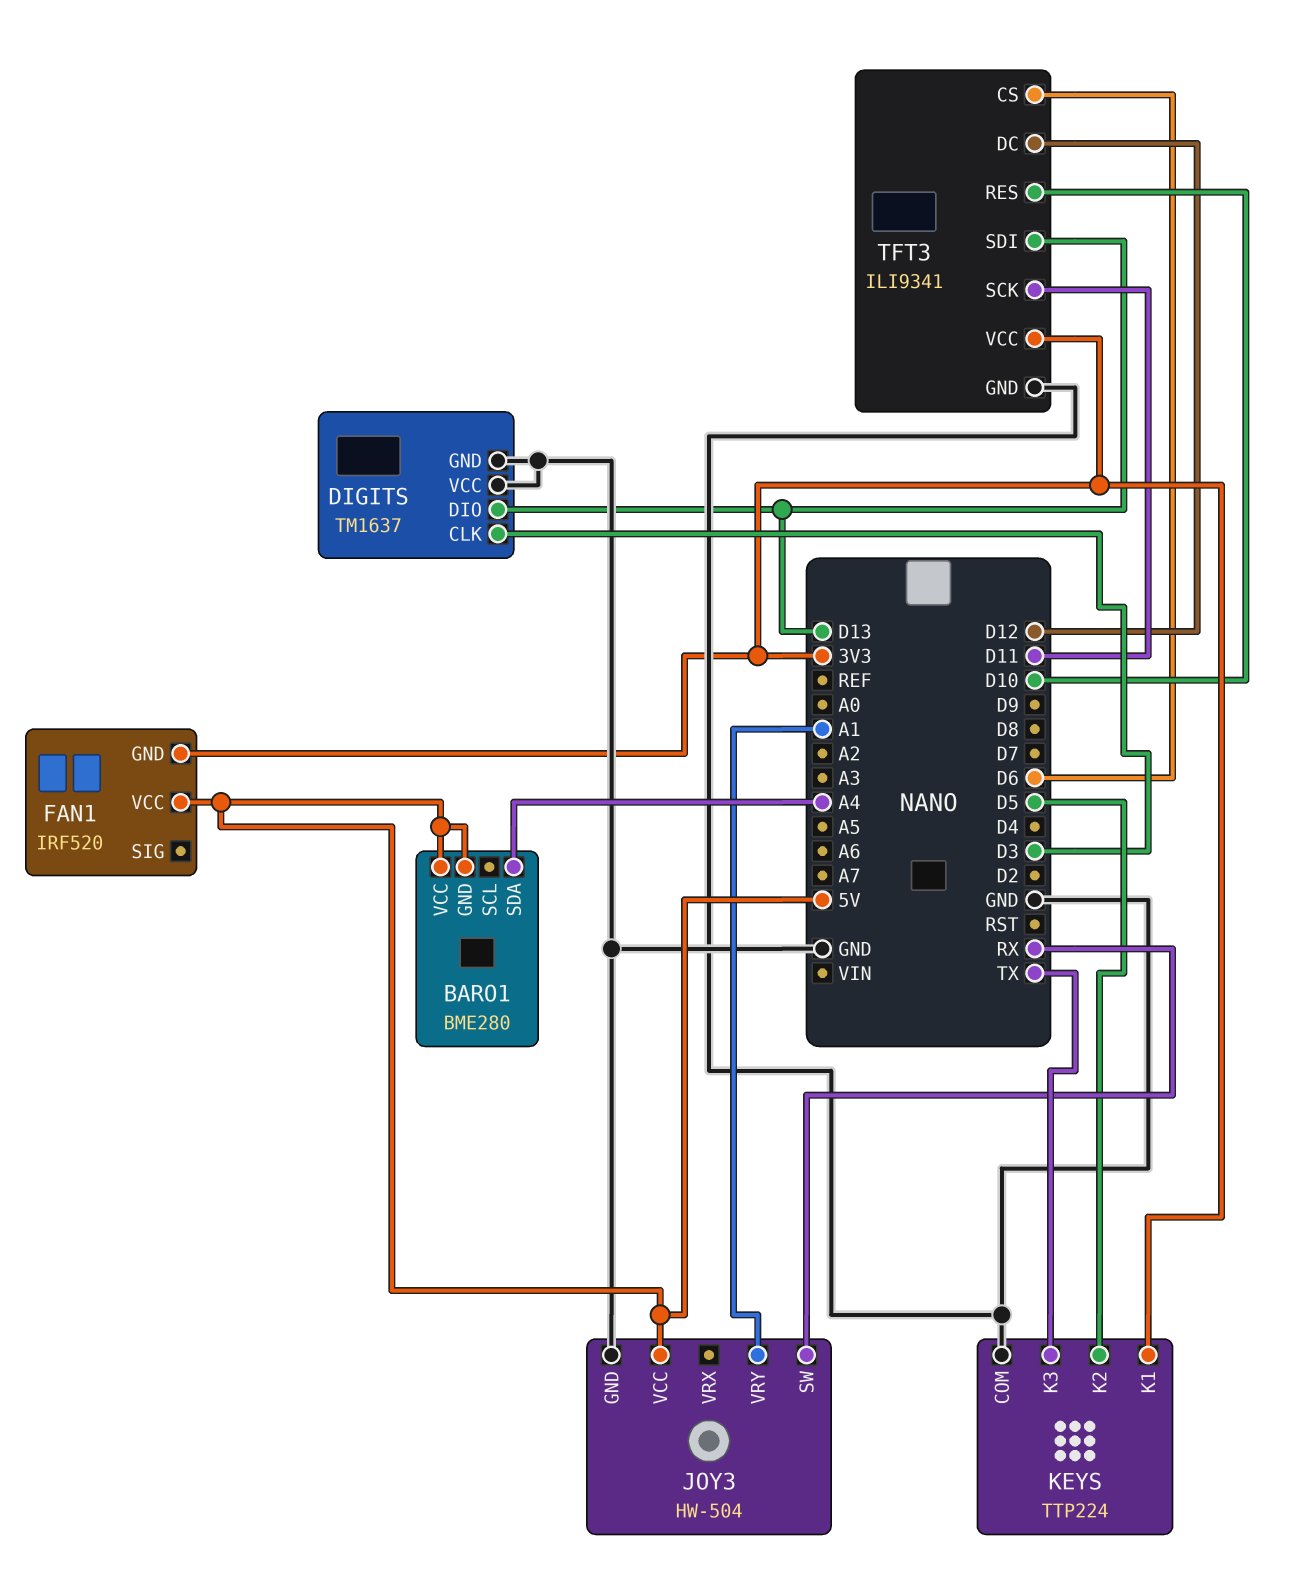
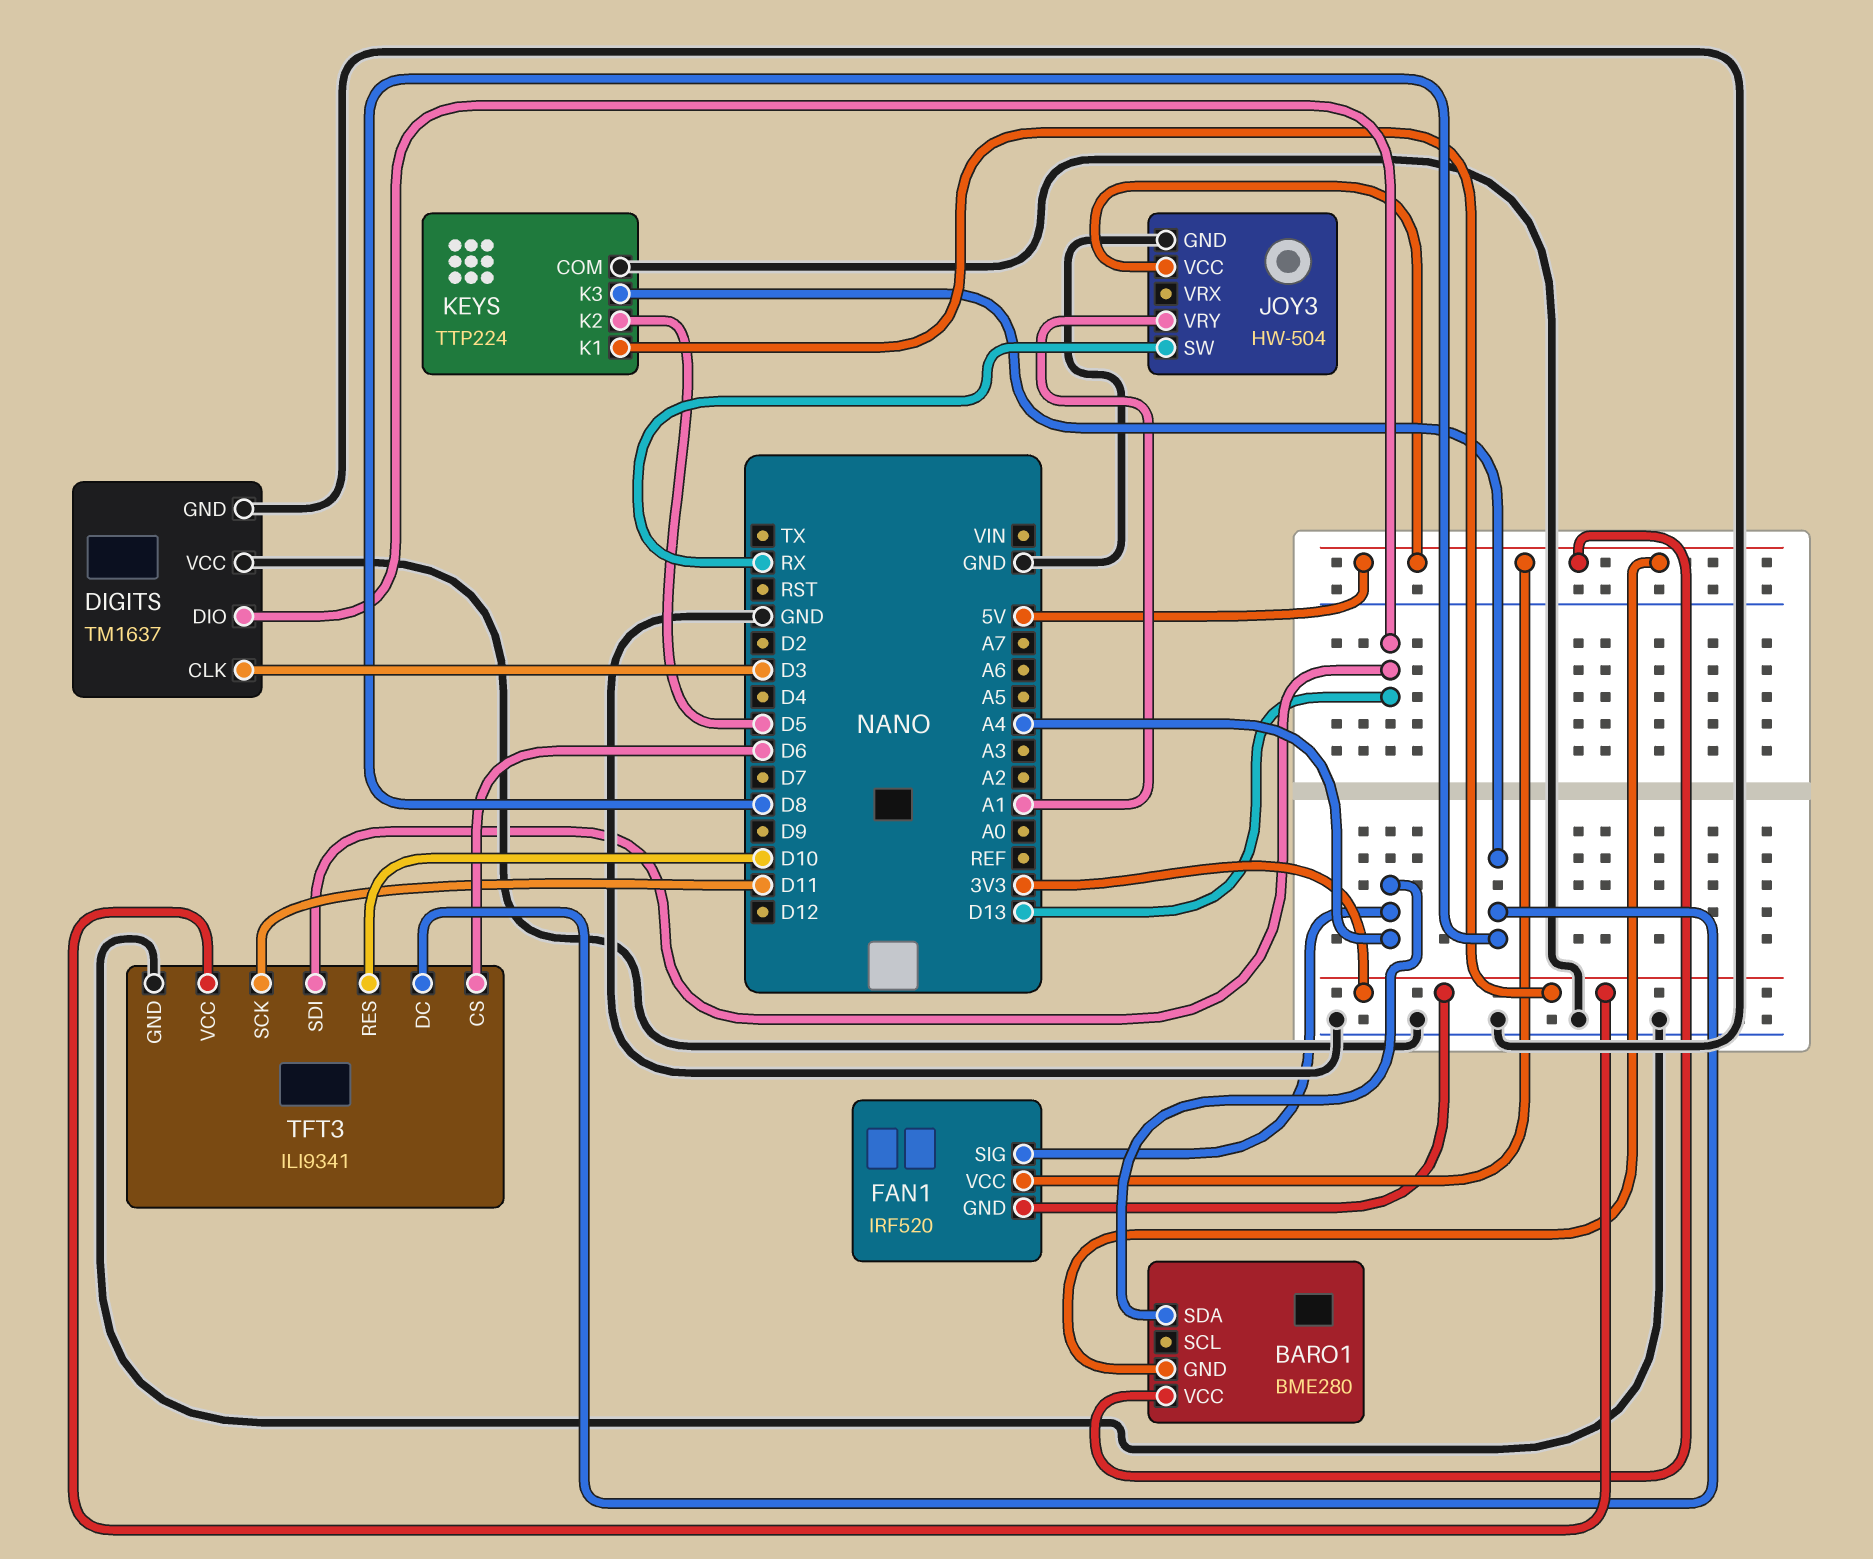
FAN1 pin SIG: none -> A4
KEYS pin K3: TX -> D8
TFT3 pin DC: D12 -> D8

